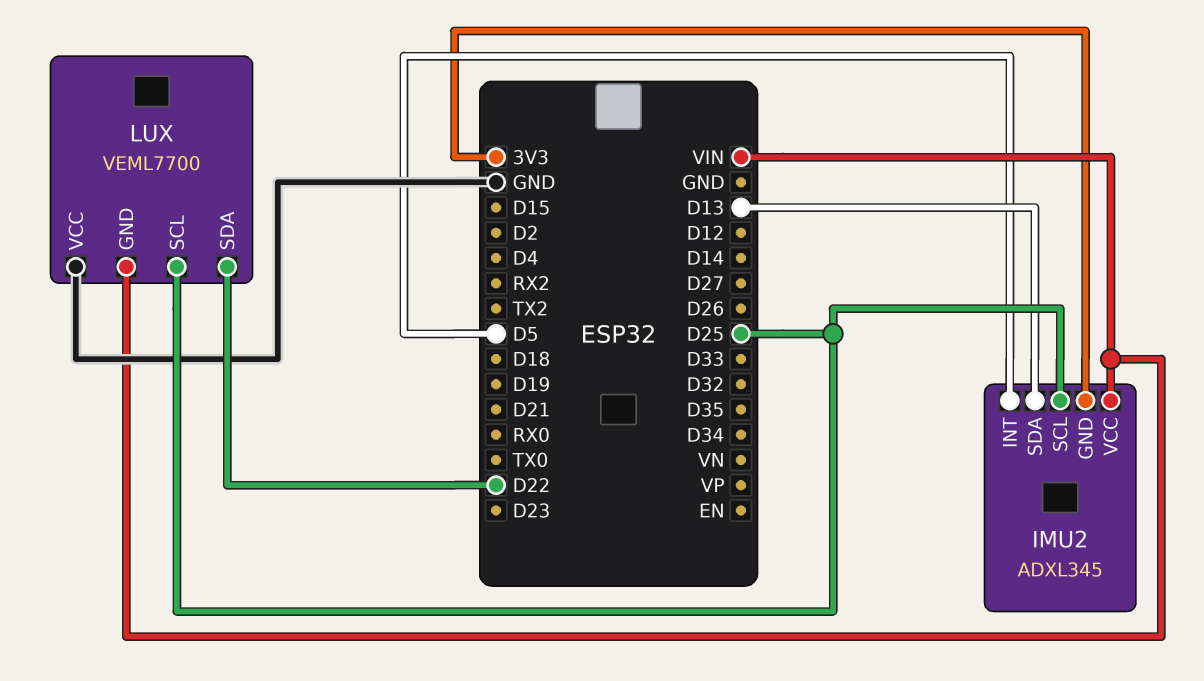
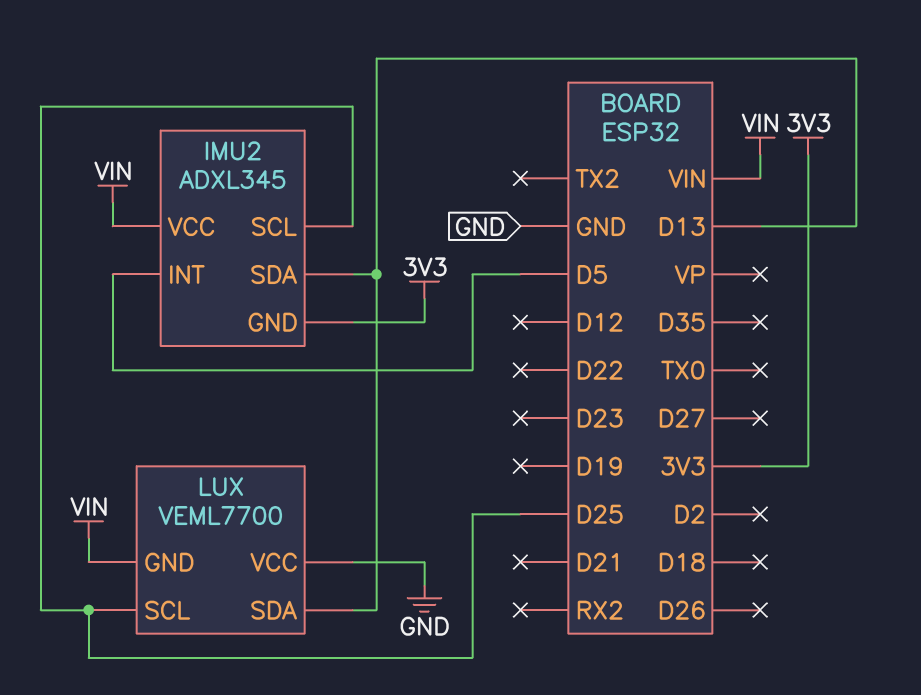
LUX pin SDA: D22 -> D13

